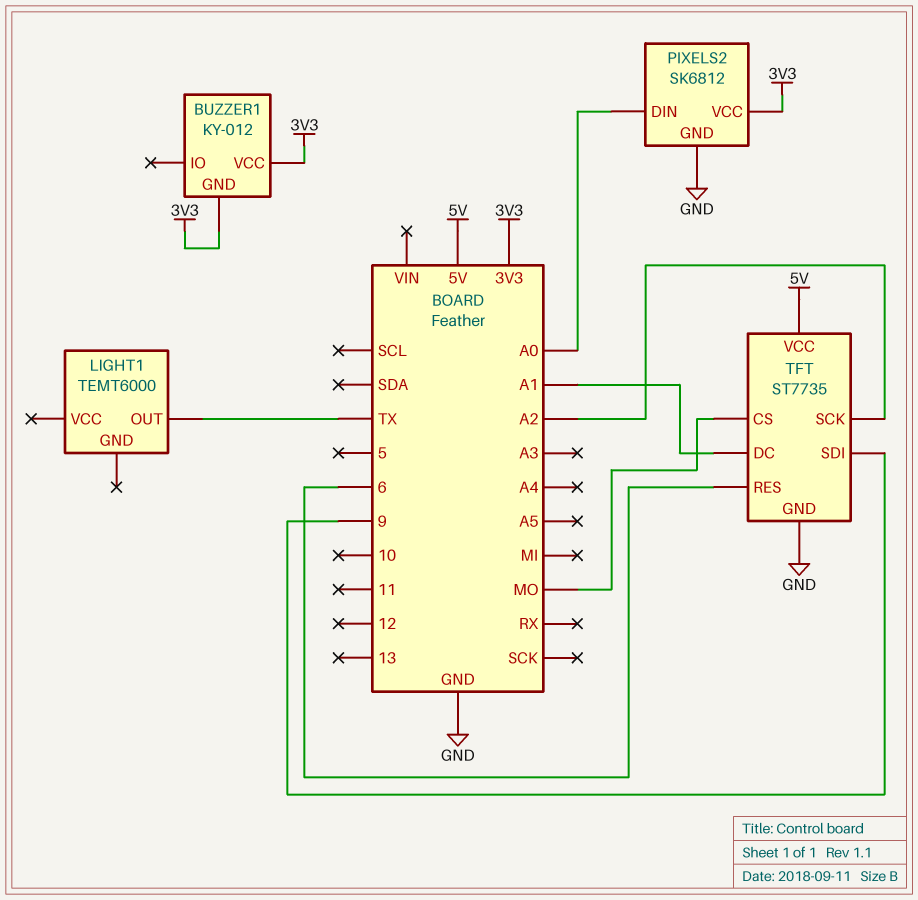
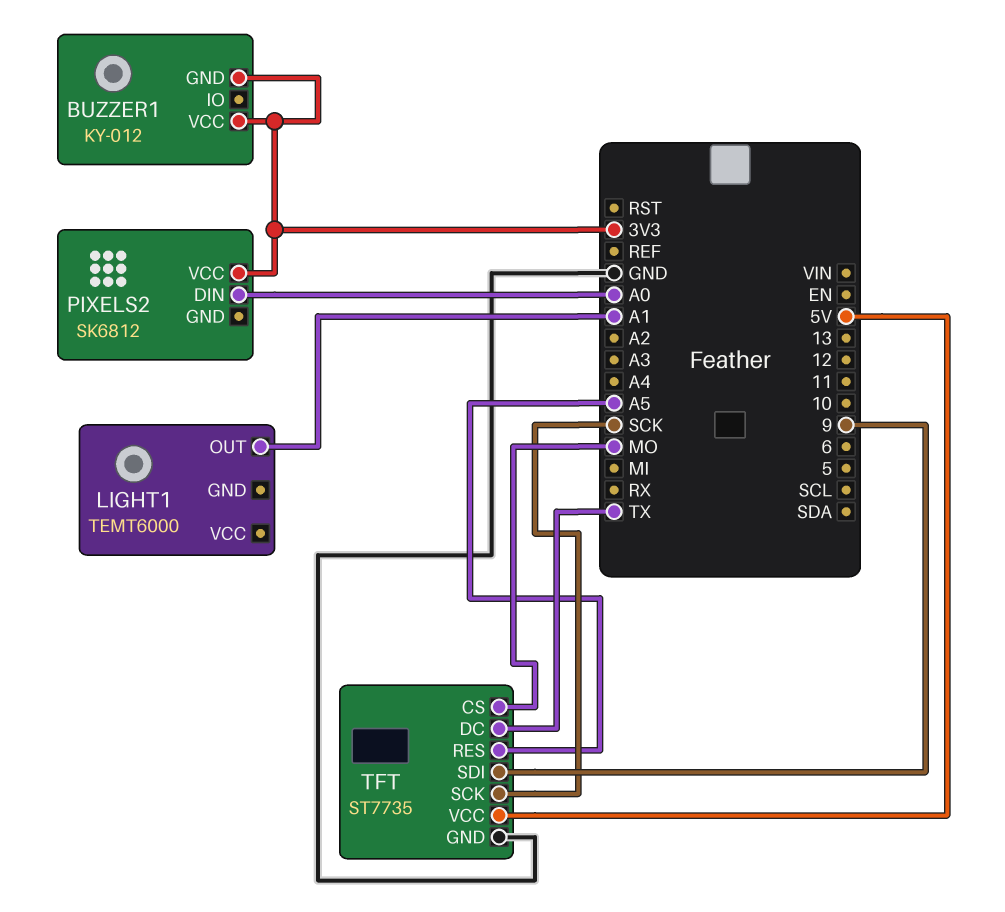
LIGHT1 pin OUT: TX -> A1
PIXELS2 pin GND: GND -> none
TFT pin DC: A1 -> TX
TFT pin RES: 6 -> A5
TFT pin SCK: A2 -> SCK

